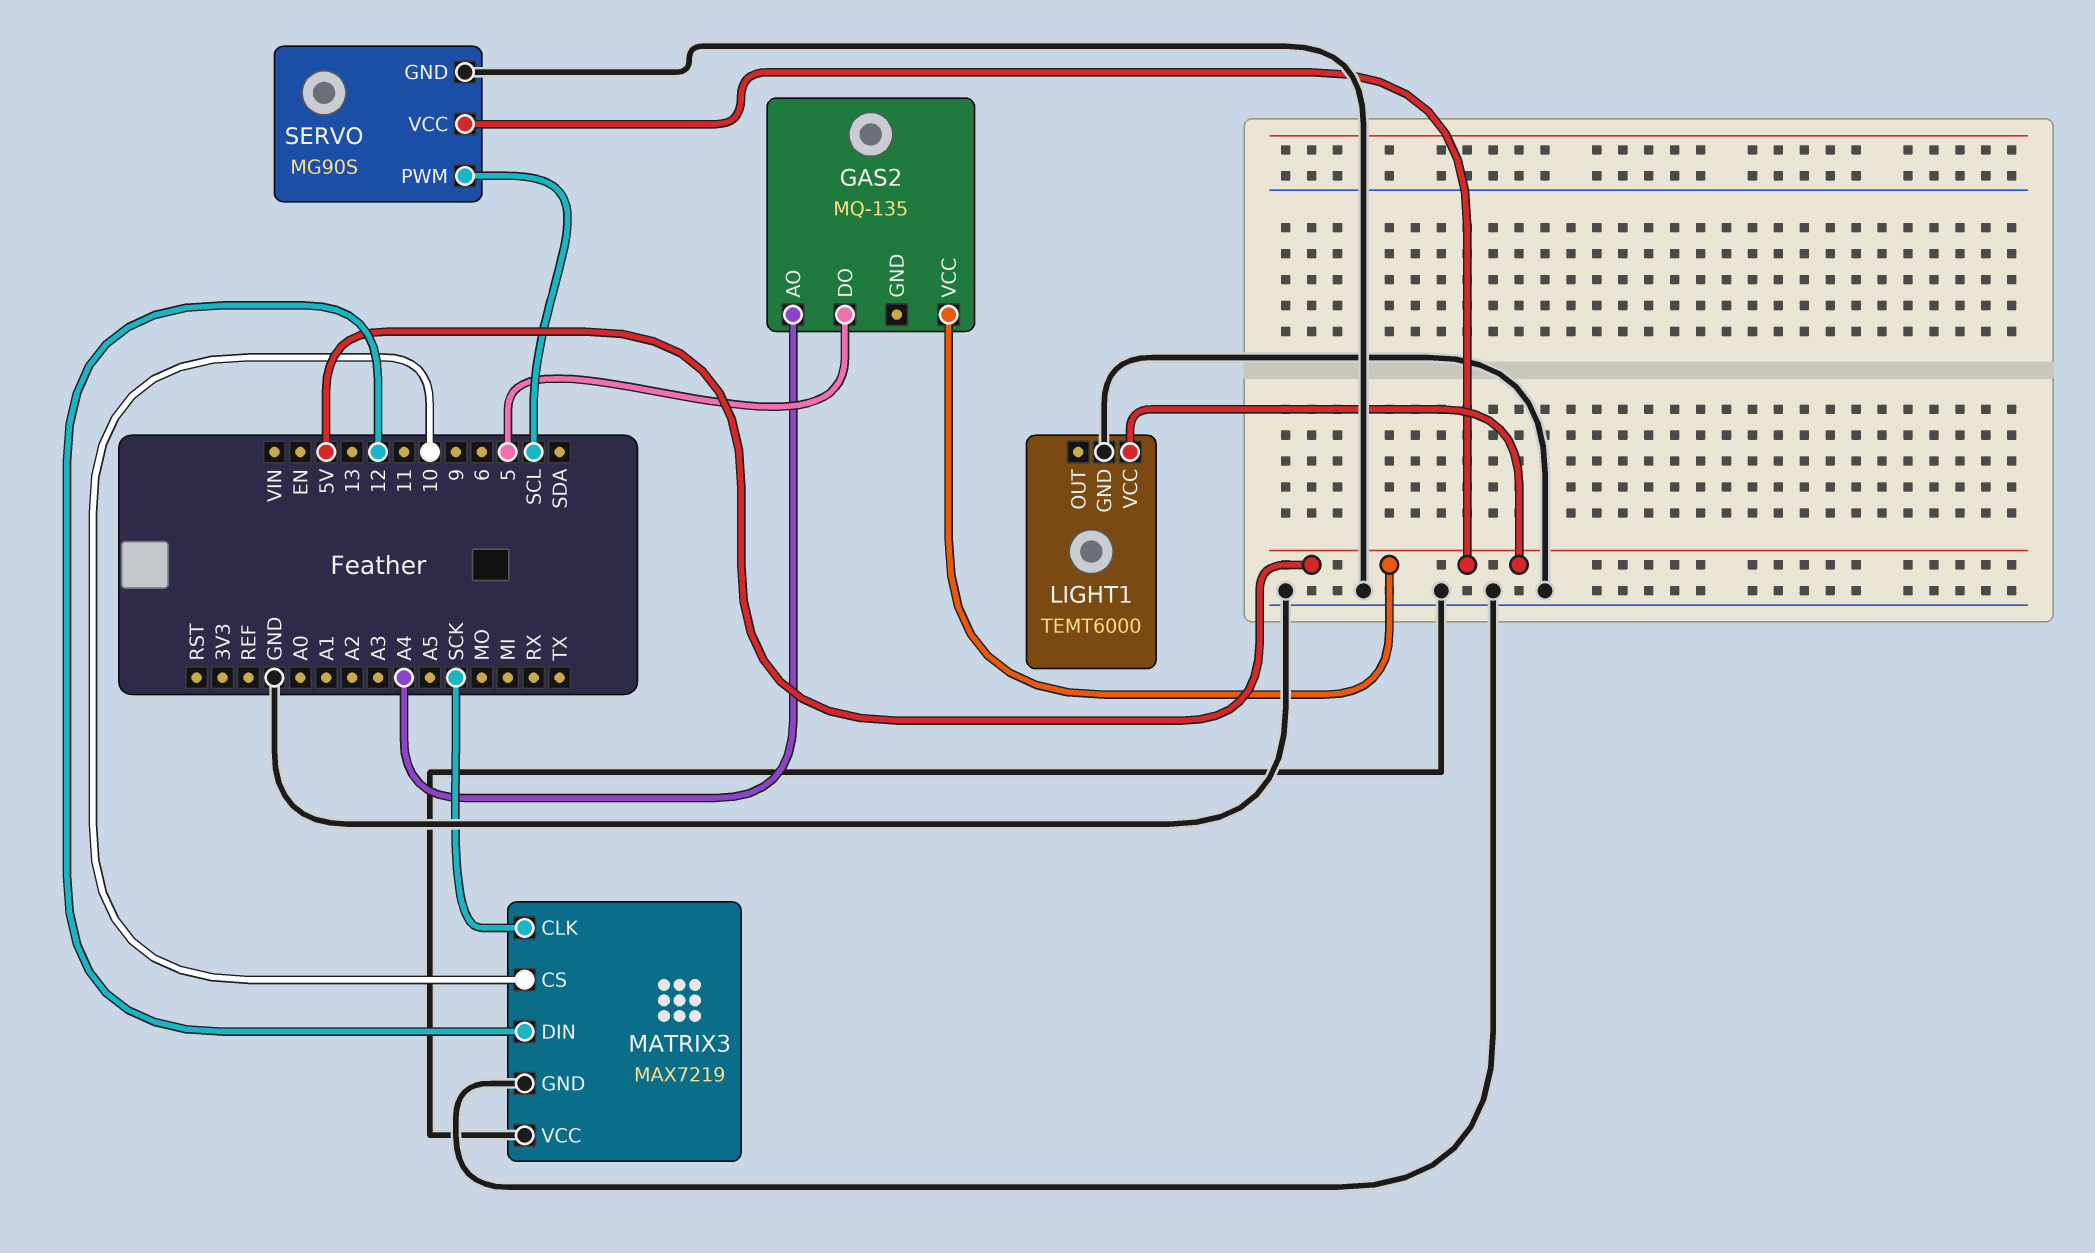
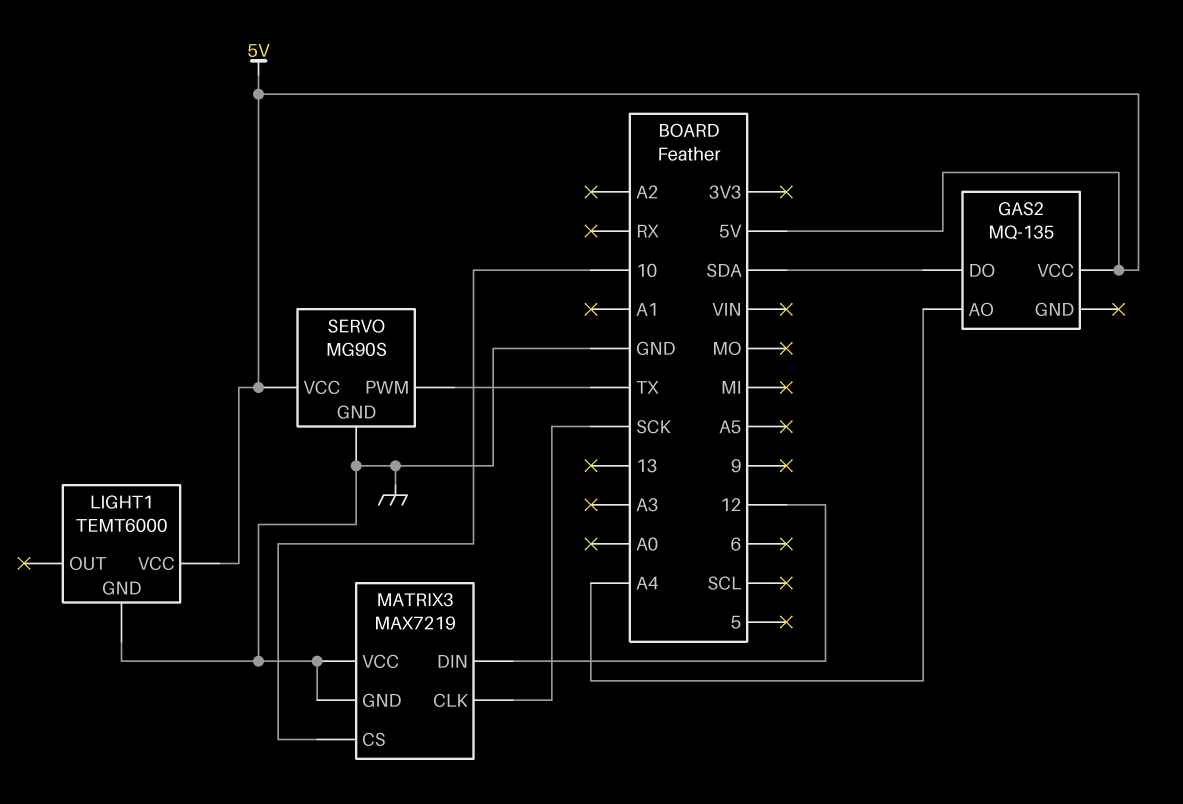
GAS2 pin DO: 5 -> SDA
SERVO pin PWM: SCL -> TX

